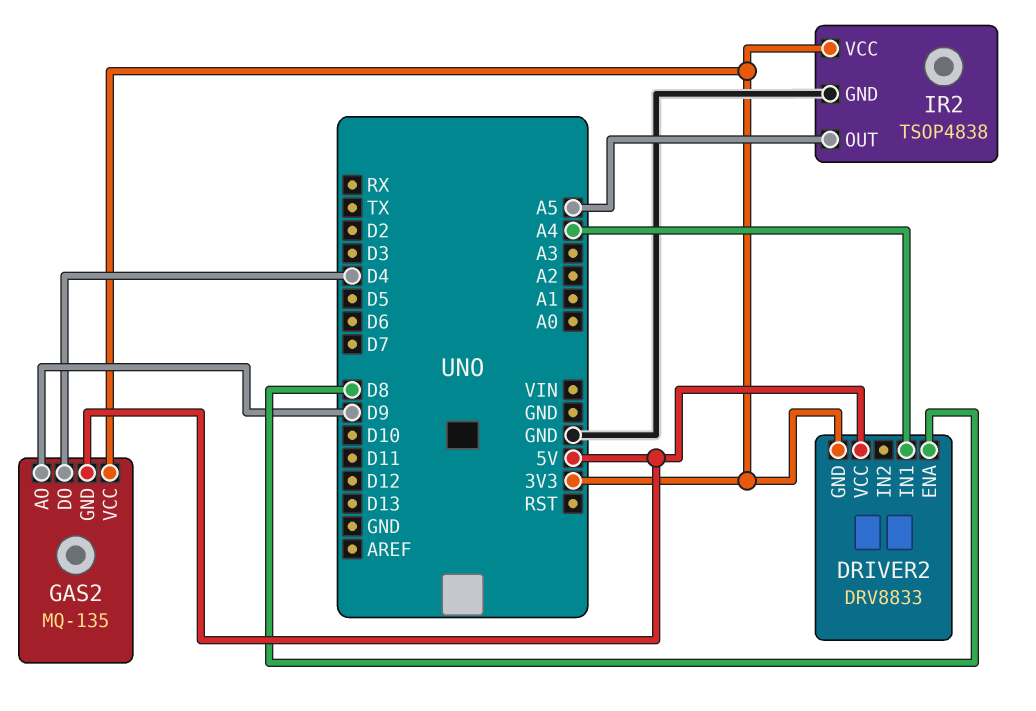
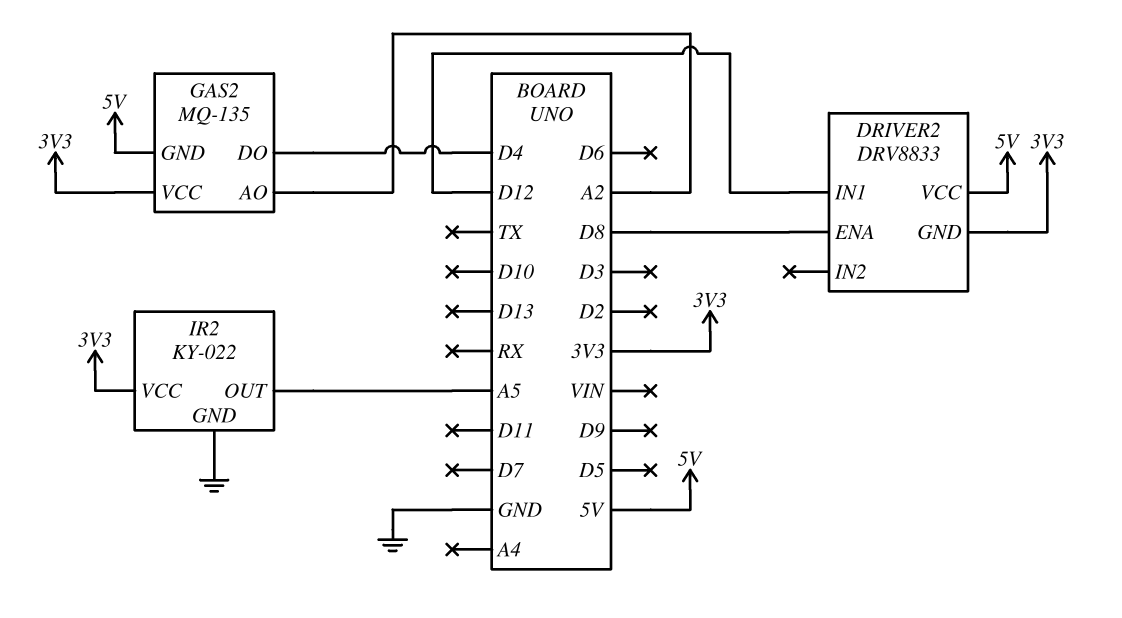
DRIVER2 pin IN1: A4 -> D12
GAS2 pin AO: D9 -> A2
IR2: TSOP4838 -> KY-022

